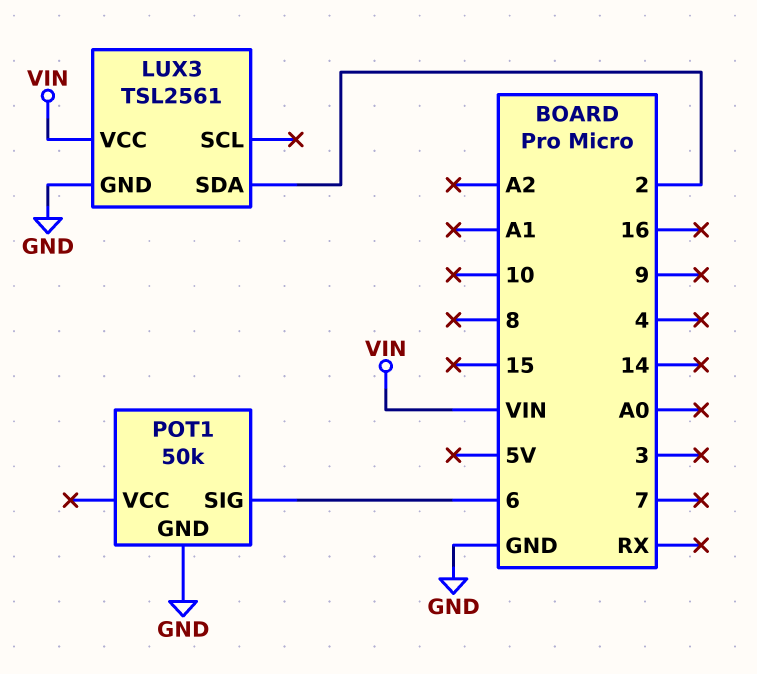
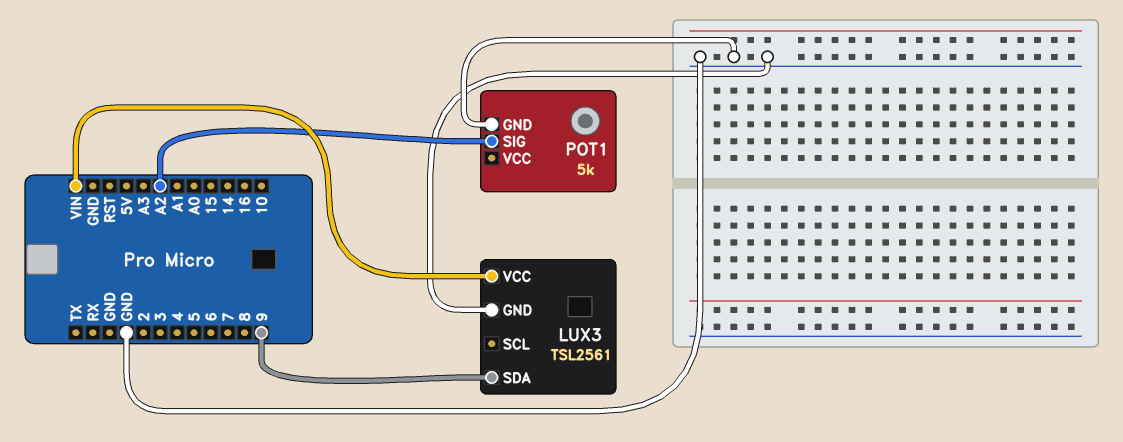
LUX3 pin SDA: 2 -> 9
POT1: 50k -> 5k
POT1 pin SIG: 6 -> A2

